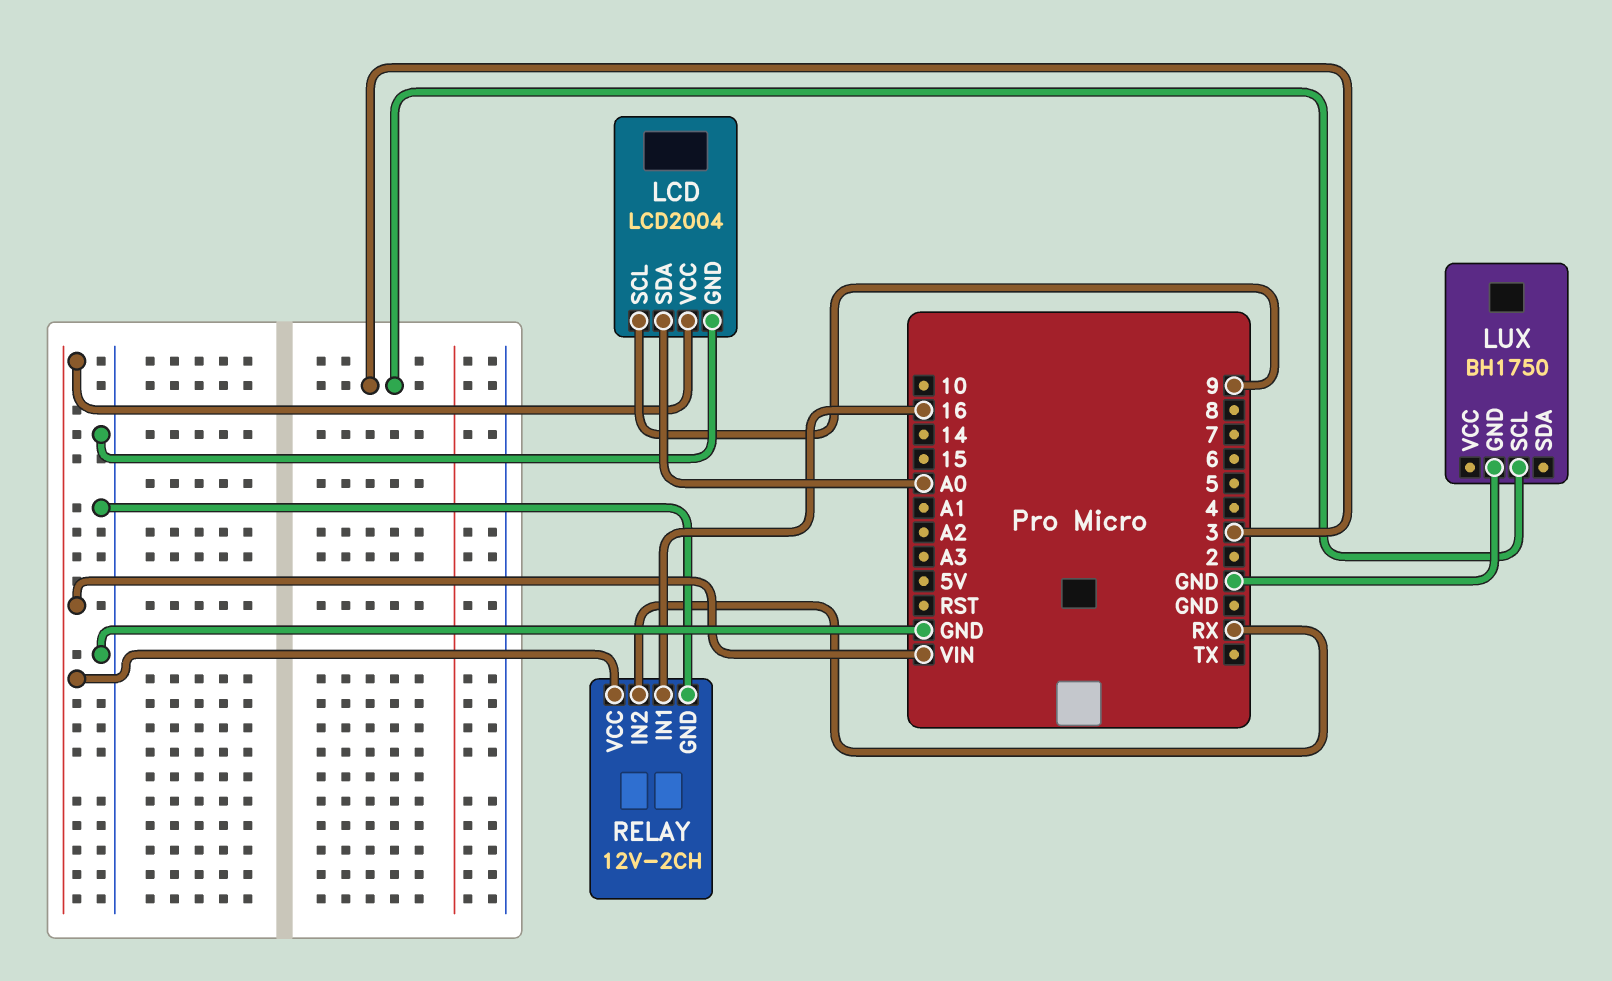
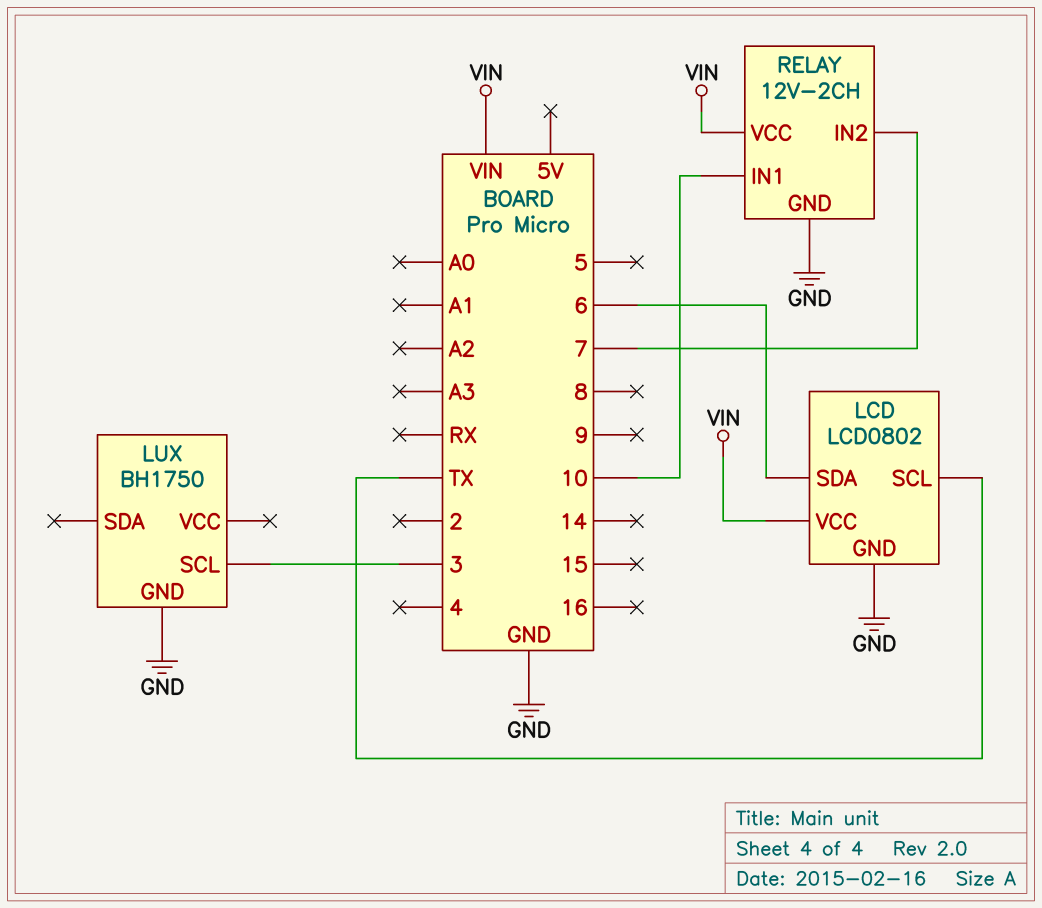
LCD: LCD2004 -> LCD0802
LCD pin SCL: 9 -> TX
LCD pin SDA: A0 -> 6
RELAY pin IN1: 16 -> 10
RELAY pin IN2: RX -> 7

